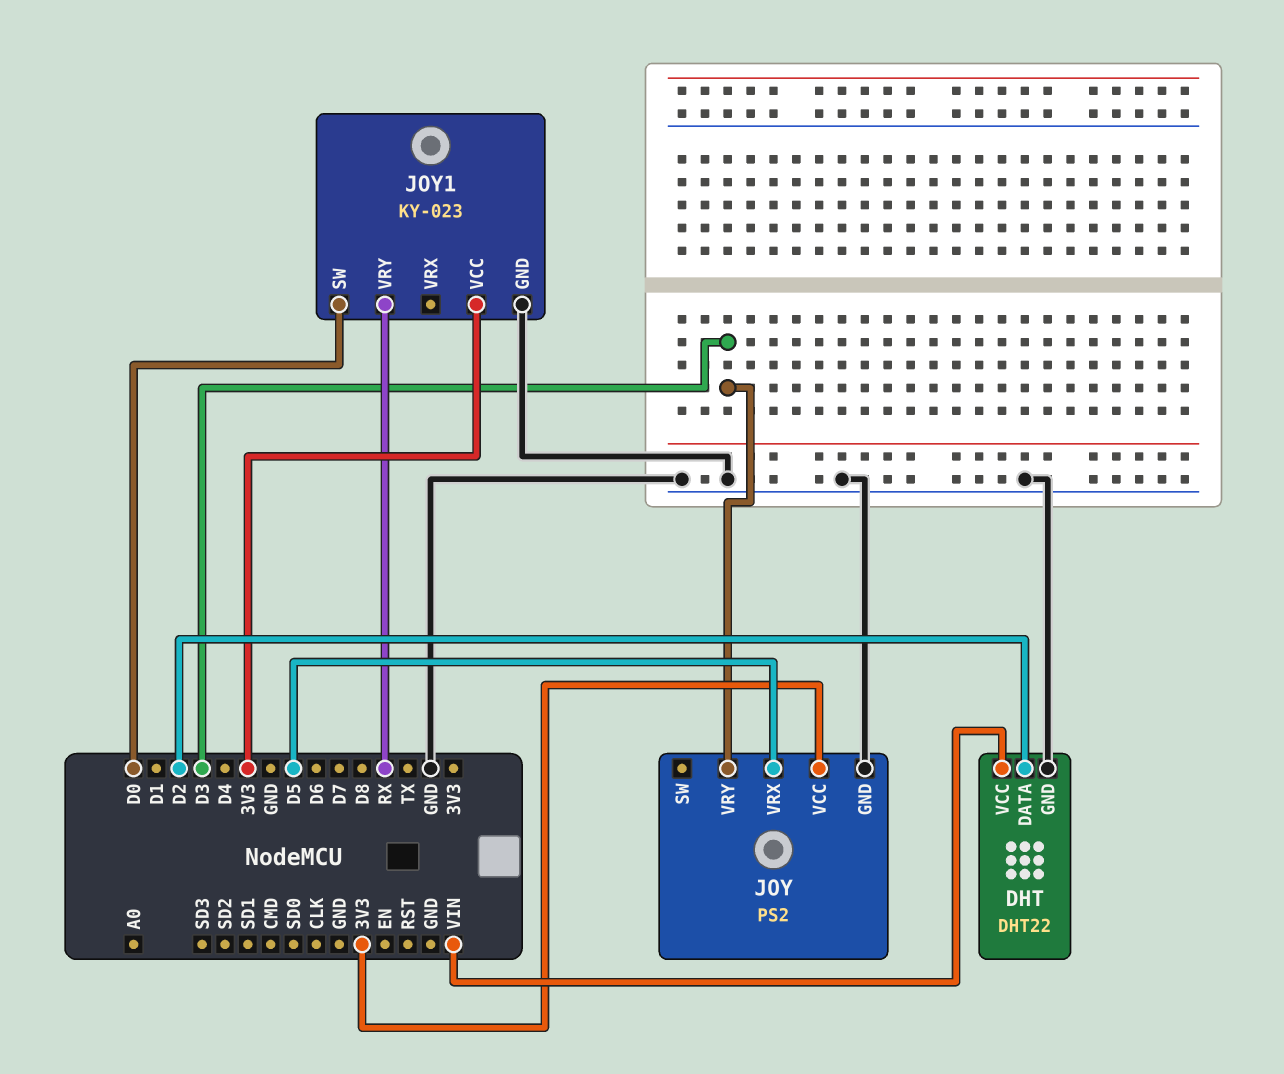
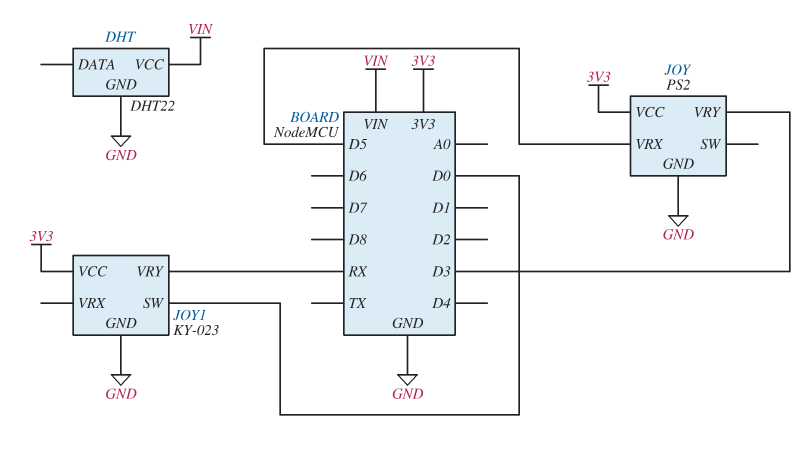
DHT pin DATA: D2 -> none

